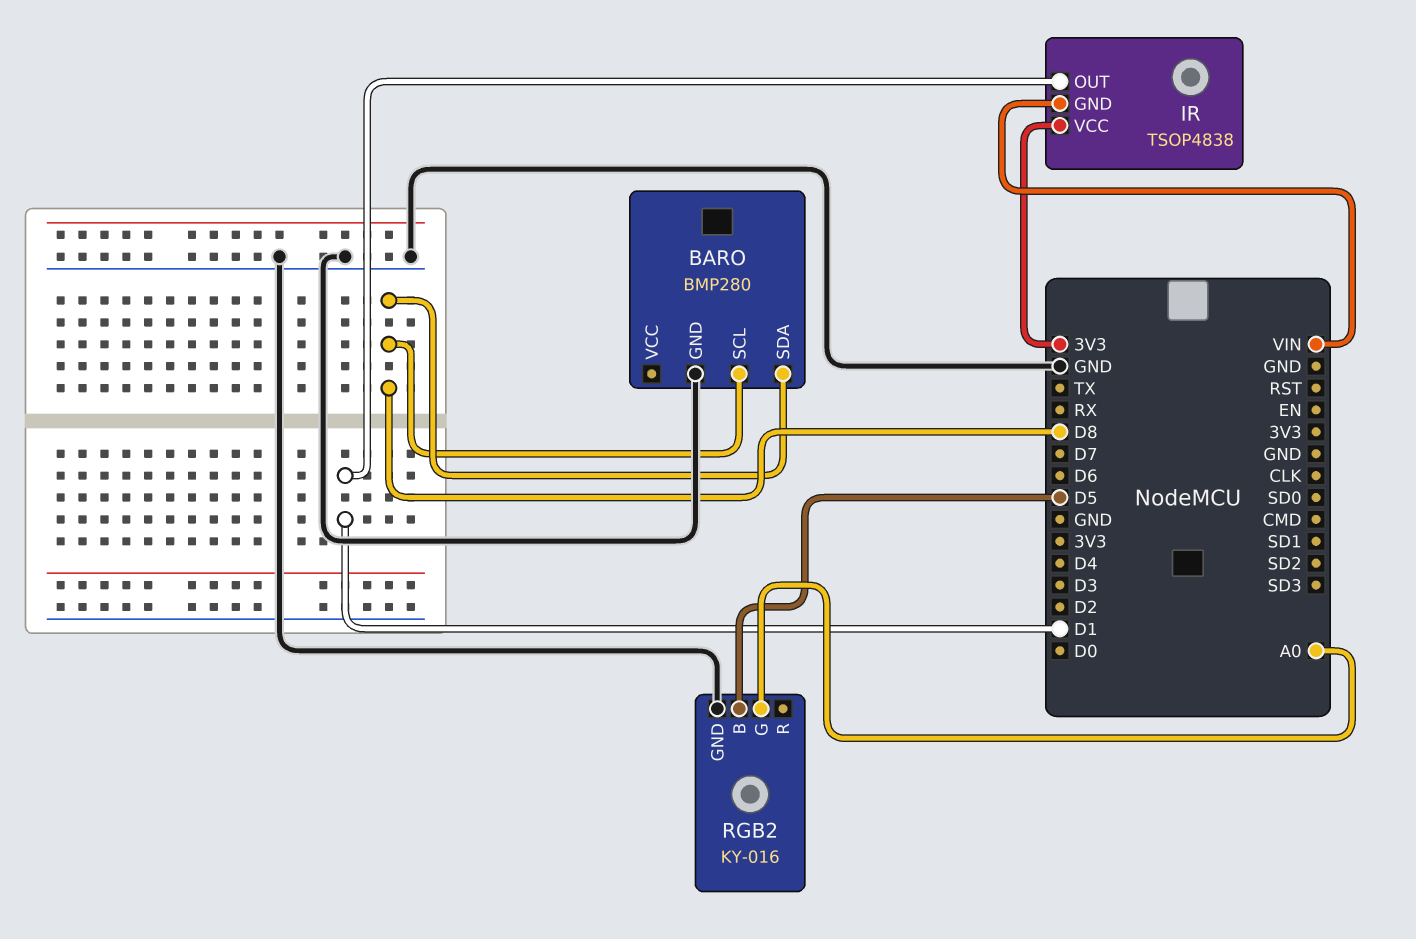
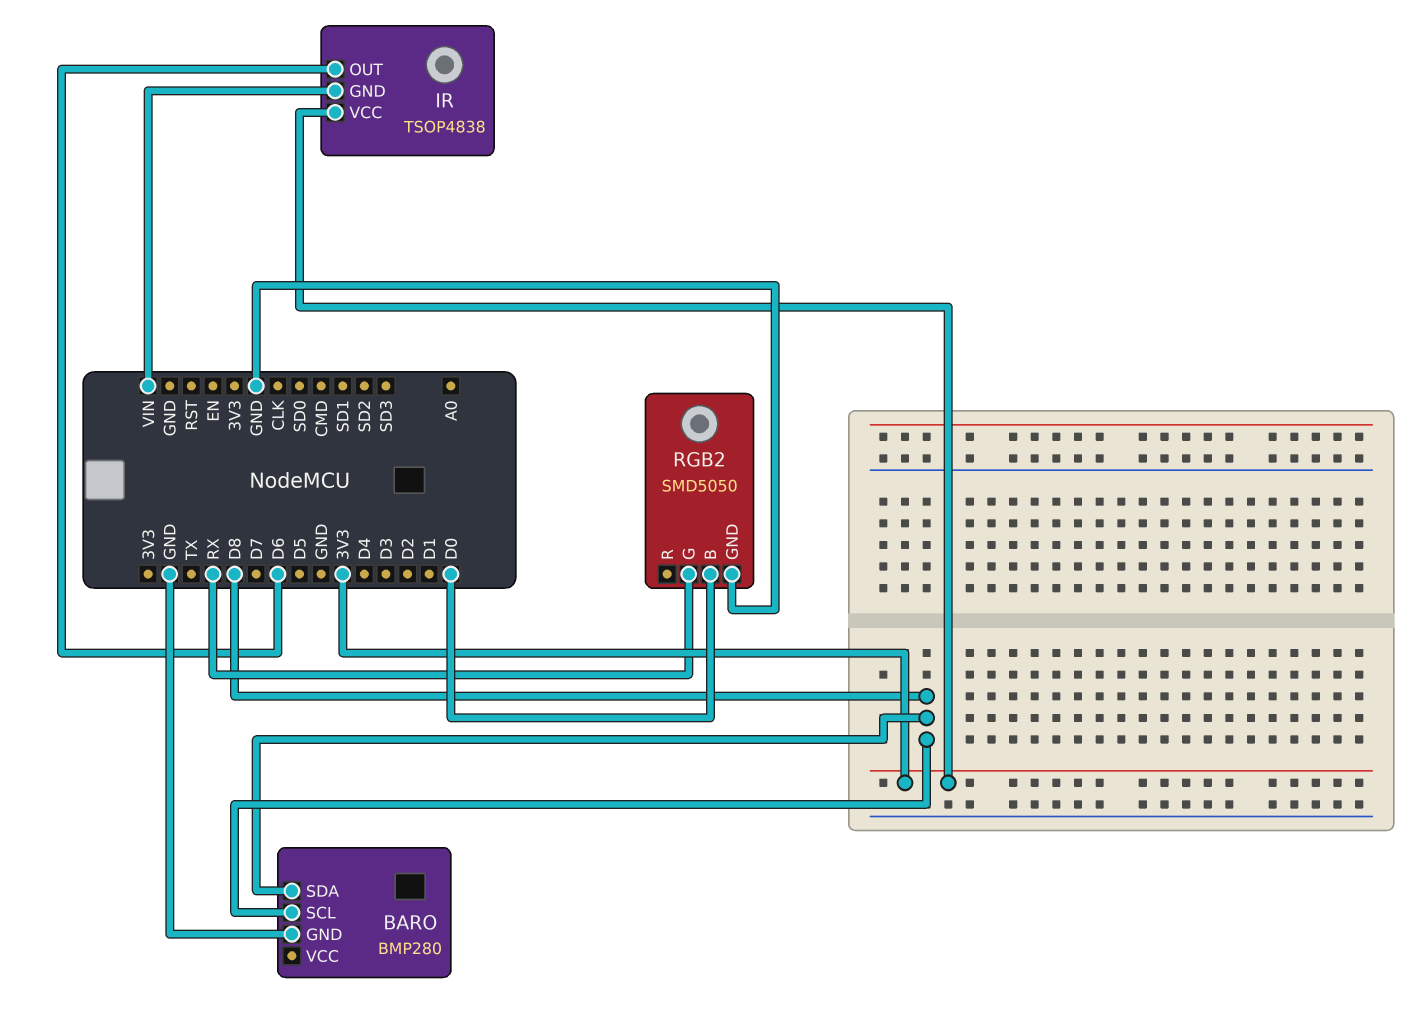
IR pin OUT: D1 -> D6
RGB2: KY-016 -> SMD5050
RGB2 pin B: D5 -> D0
RGB2 pin G: A0 -> RX

